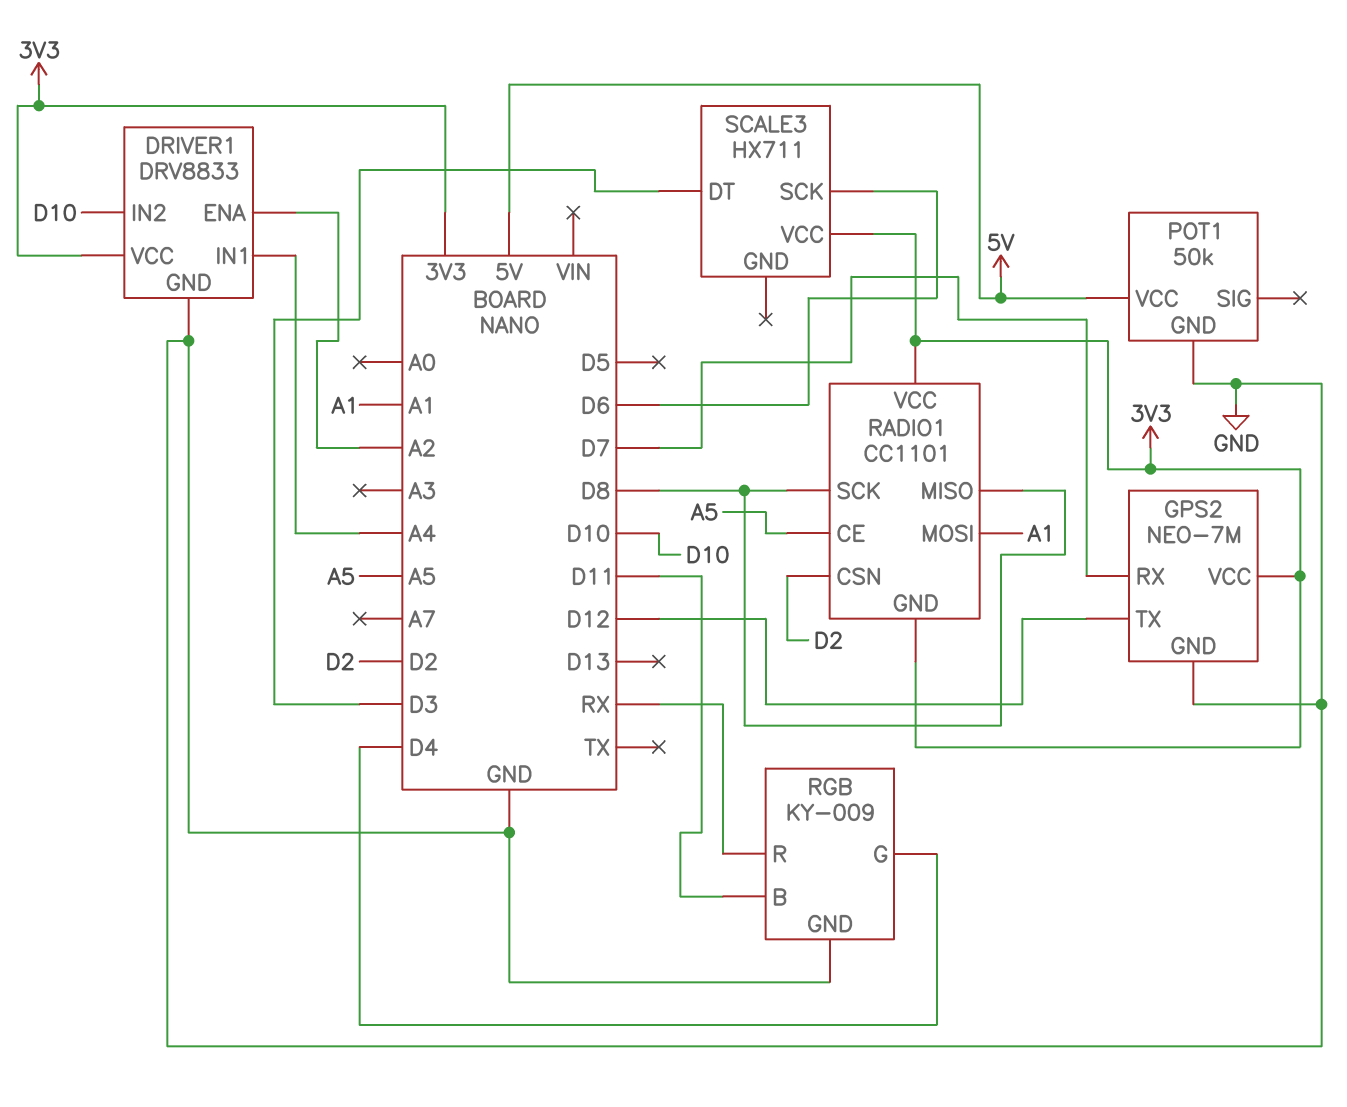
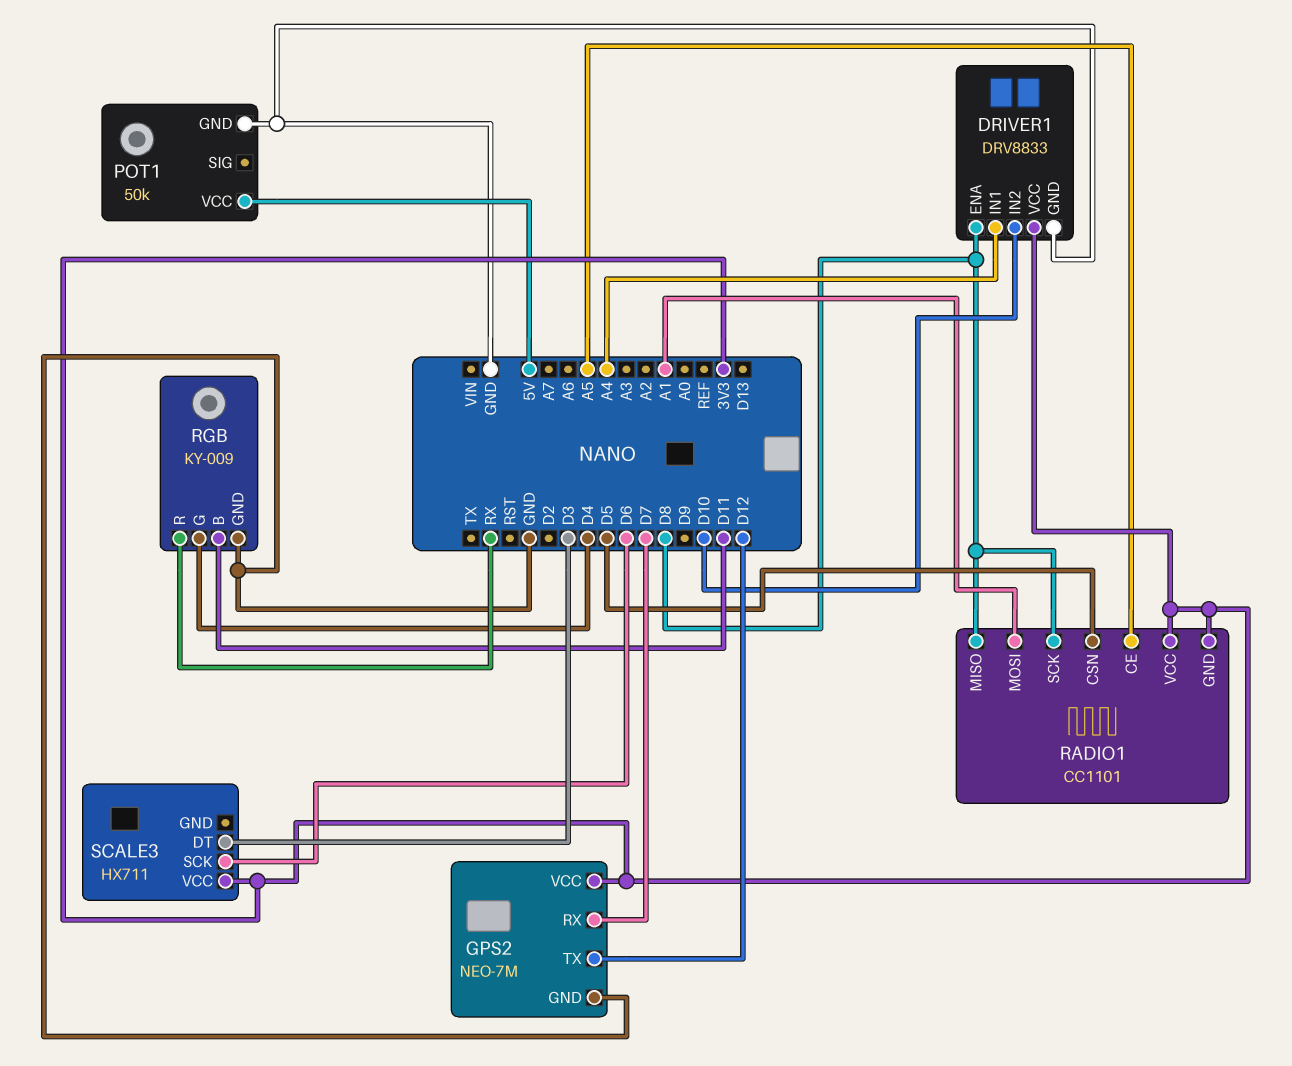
DRIVER1 pin ENA: A2 -> D8
RADIO1 pin CSN: D2 -> D5

